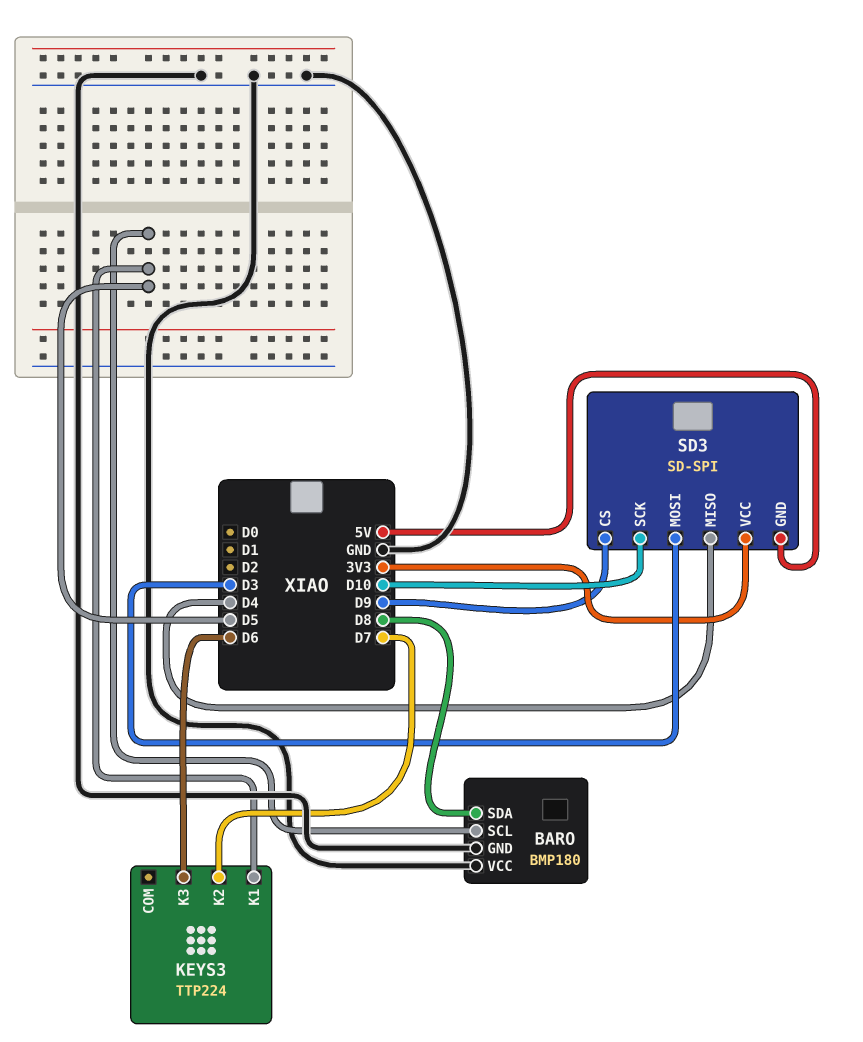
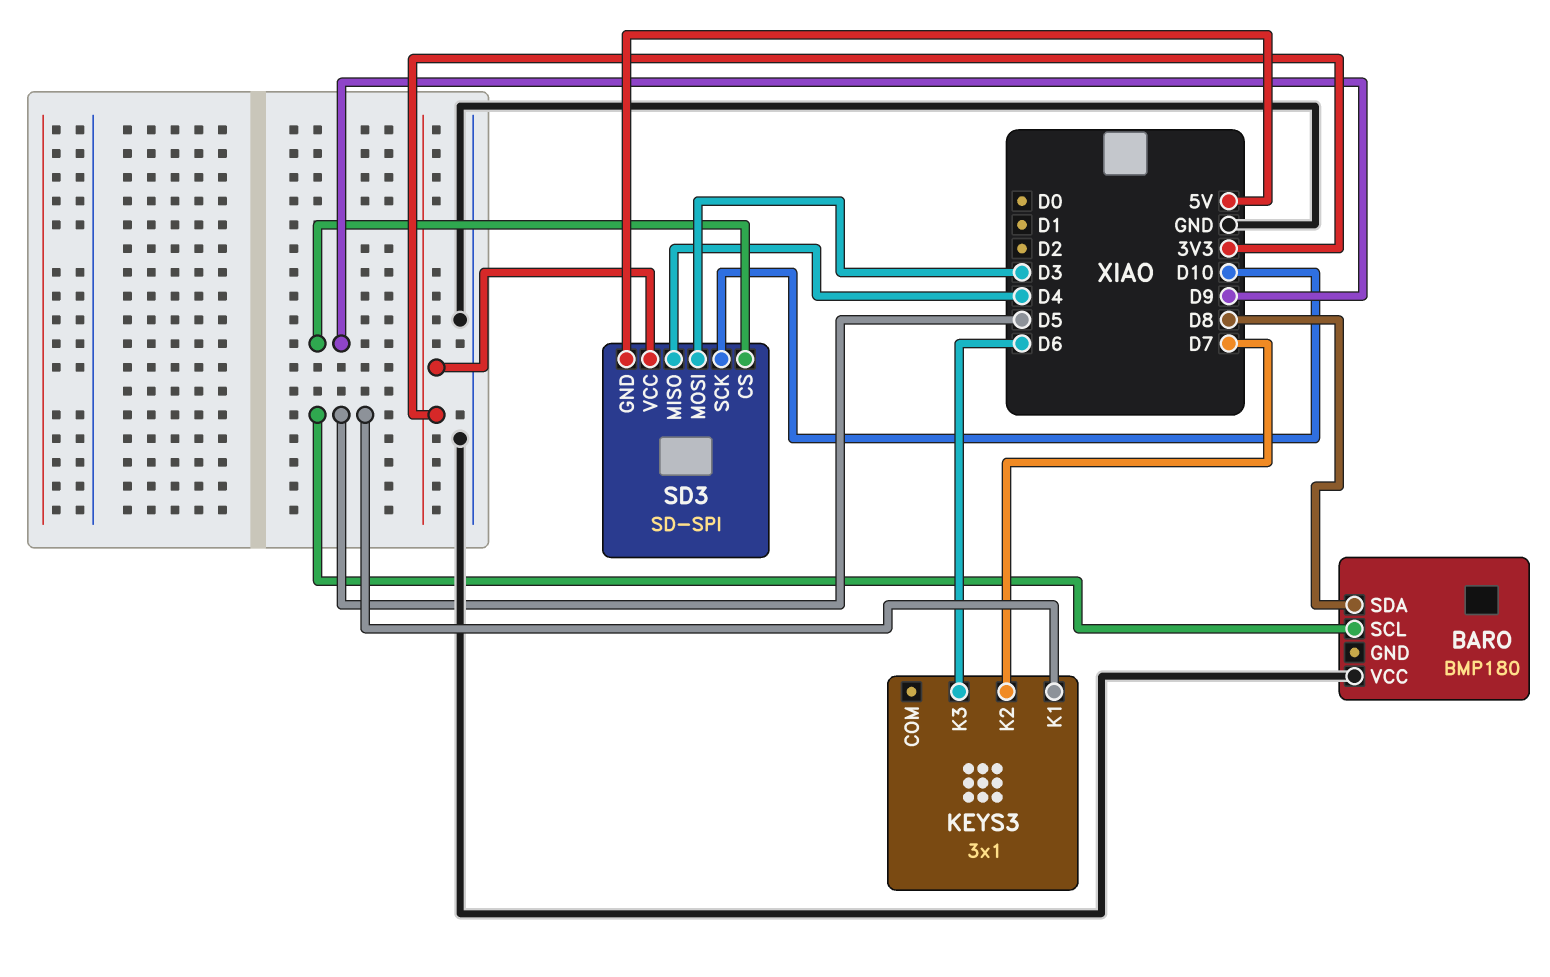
BARO pin GND: GND -> none
KEYS3: TTP224 -> 3x1

